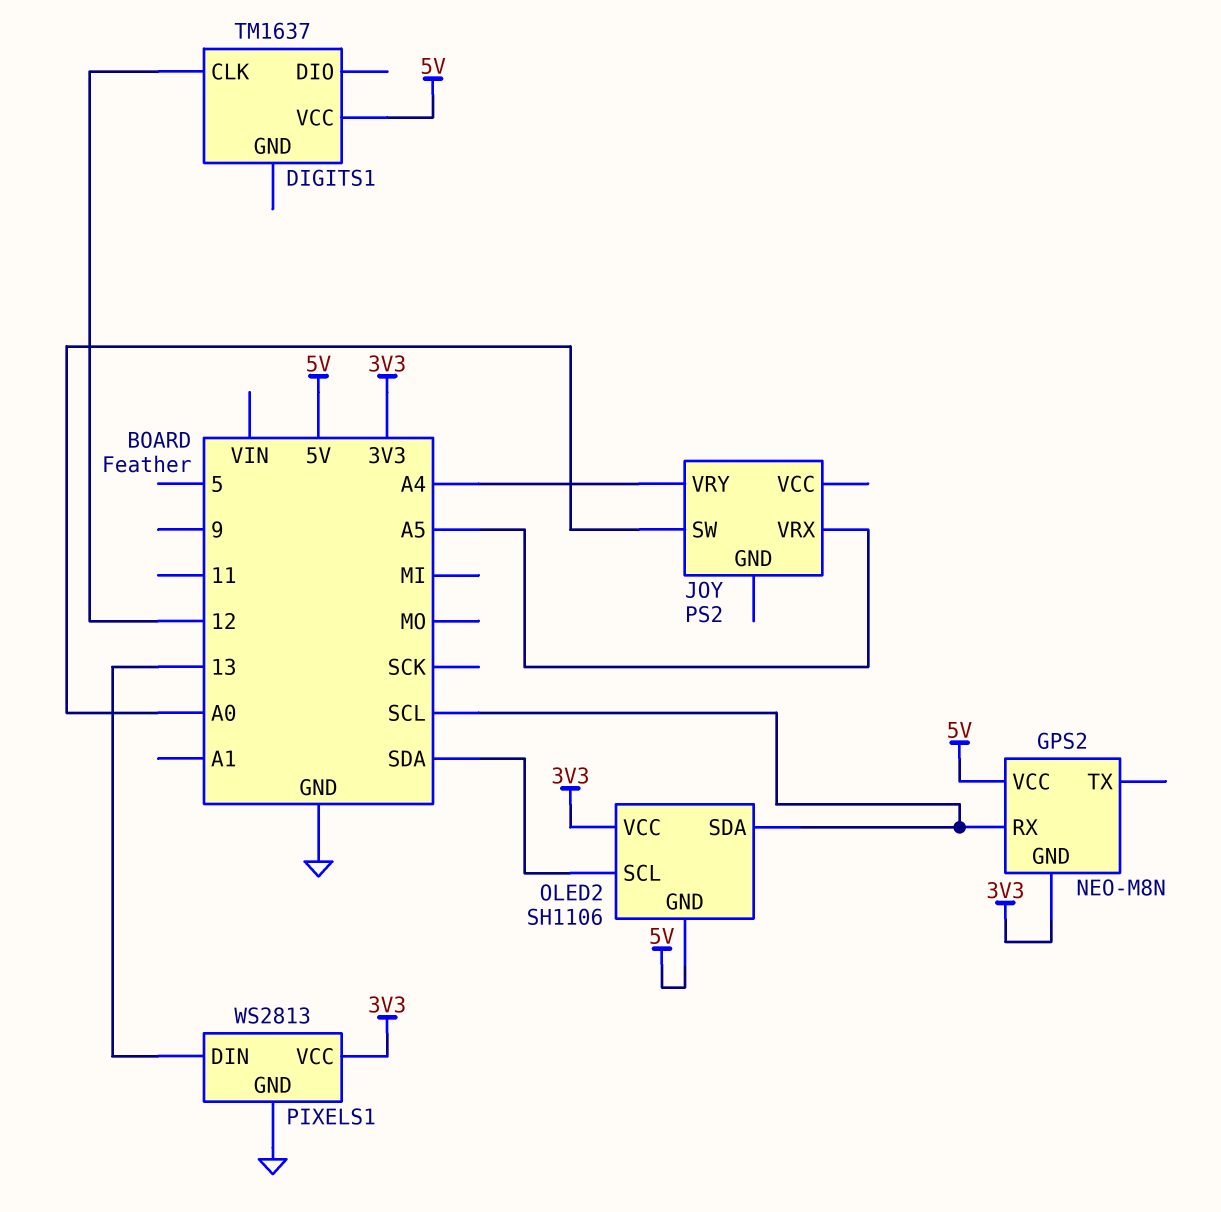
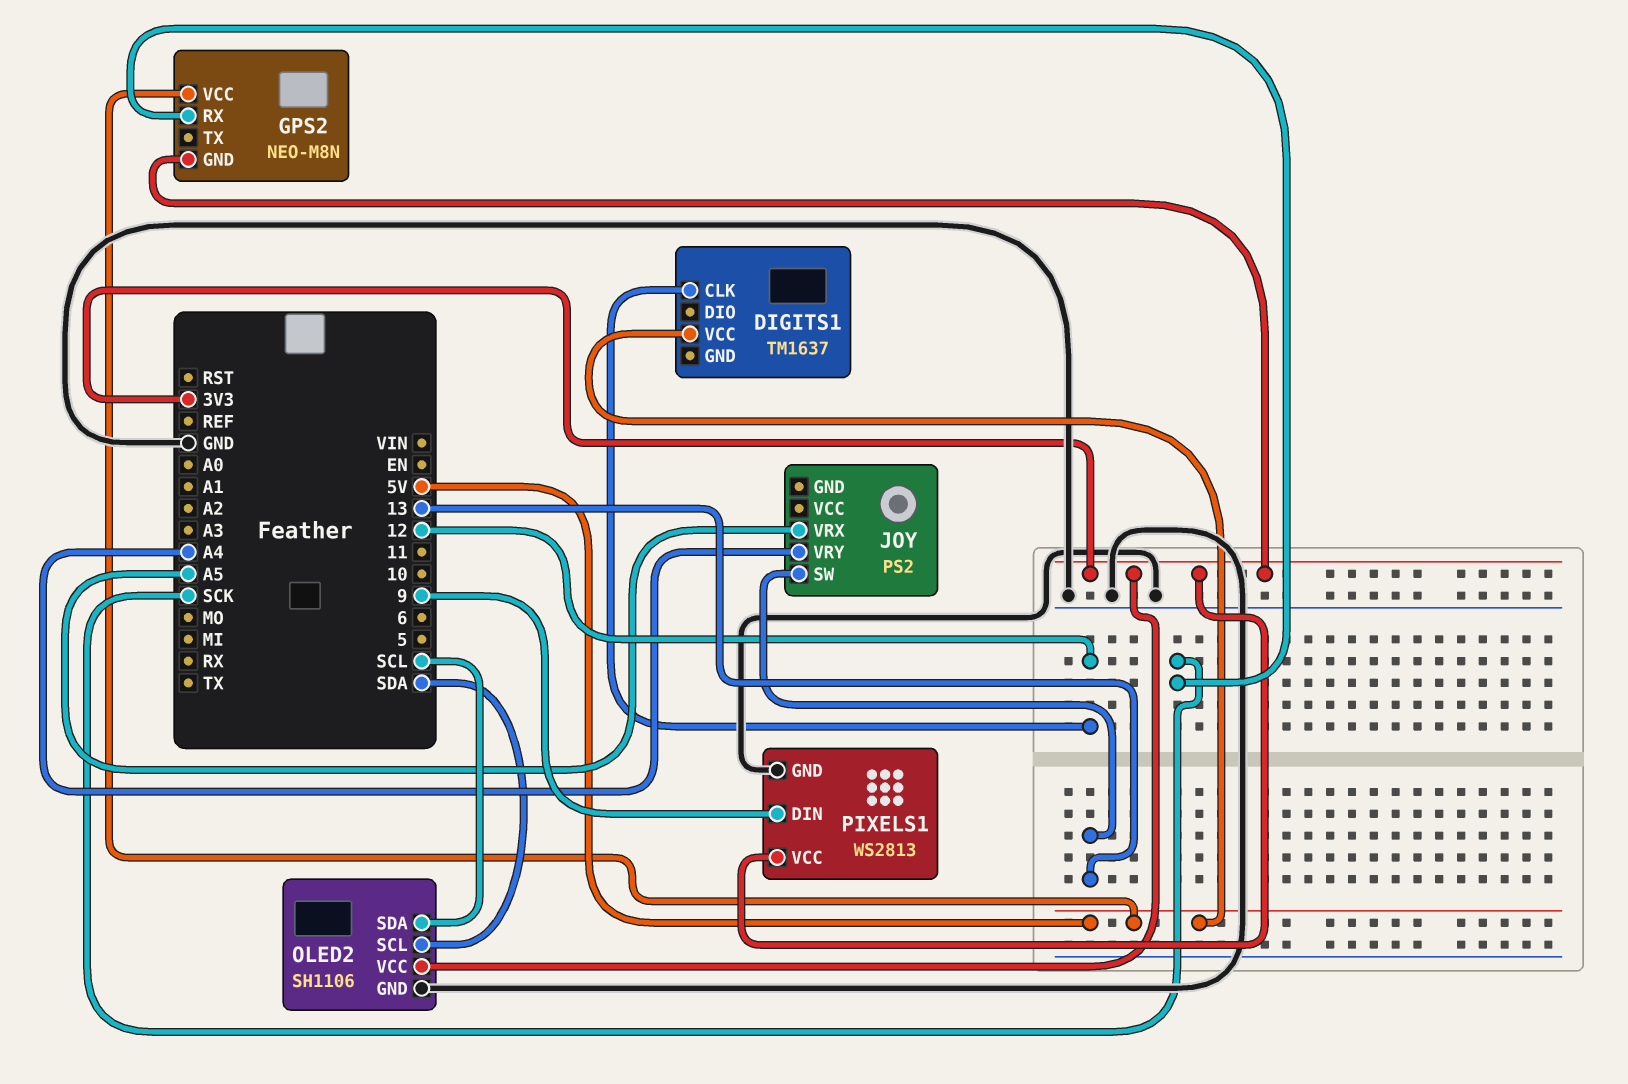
GPS2 pin RX: SCL -> SCK
JOY pin SW: A0 -> 13
OLED2 pin GND: 5V -> GND
PIXELS1 pin DIN: 13 -> 9

